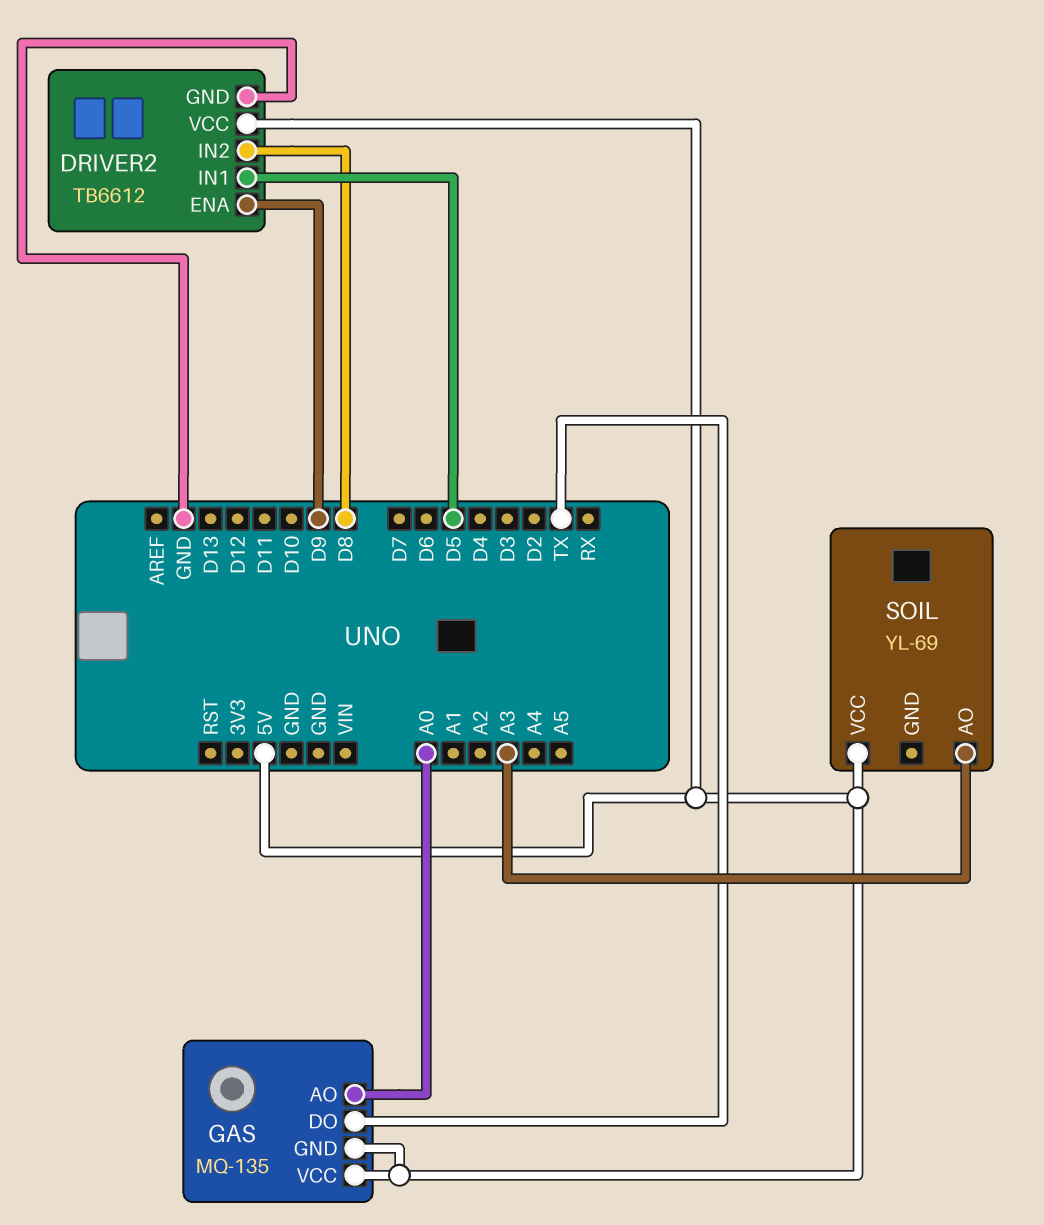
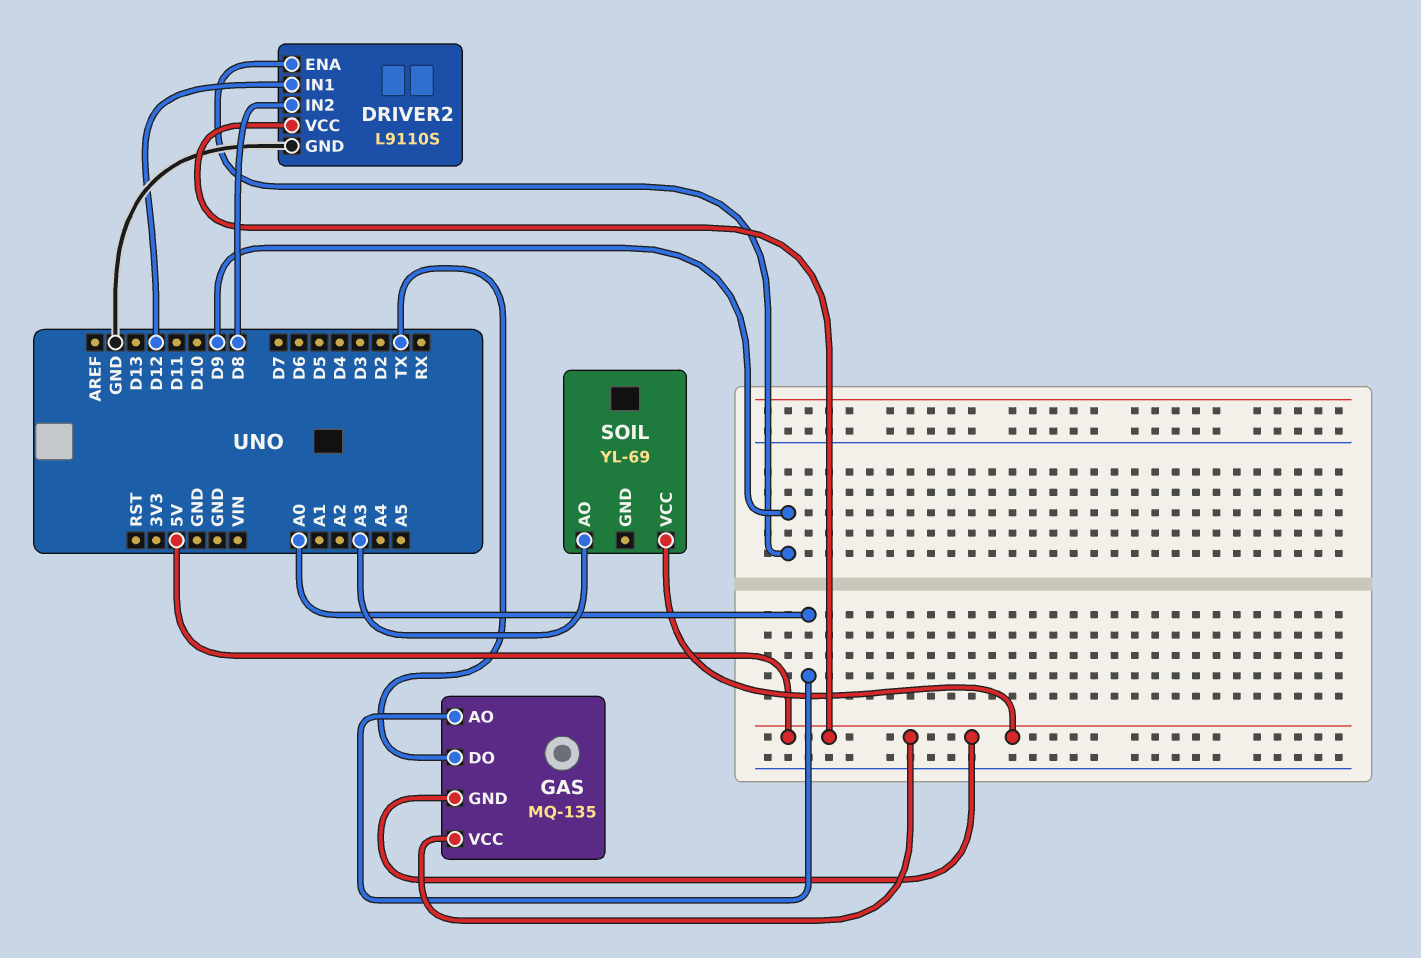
DRIVER2: TB6612 -> L9110S
DRIVER2 pin IN1: D5 -> D12

